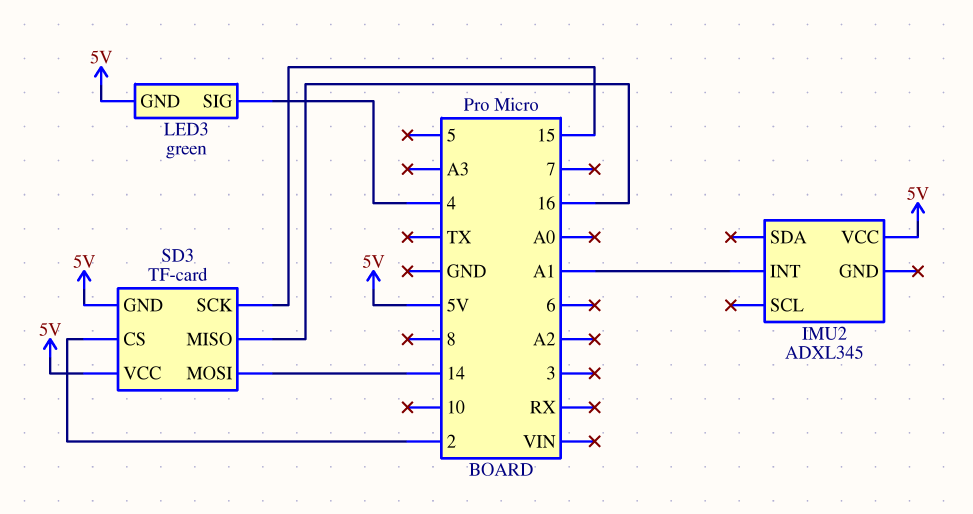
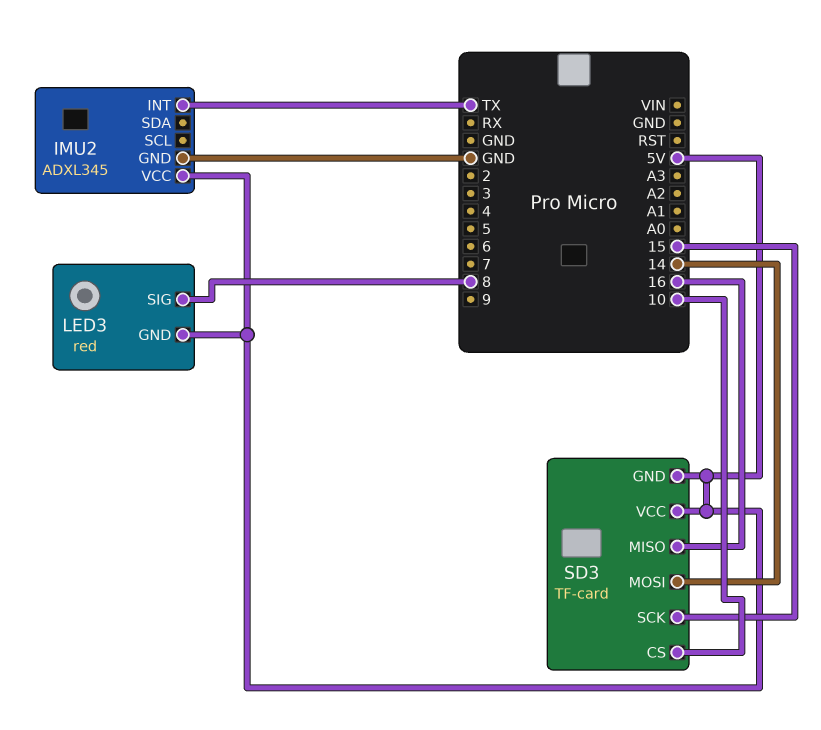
IMU2 pin GND: none -> GND
IMU2 pin INT: A1 -> TX
LED3: green -> red
LED3 pin SIG: 4 -> 8
SD3 pin CS: 2 -> 10

